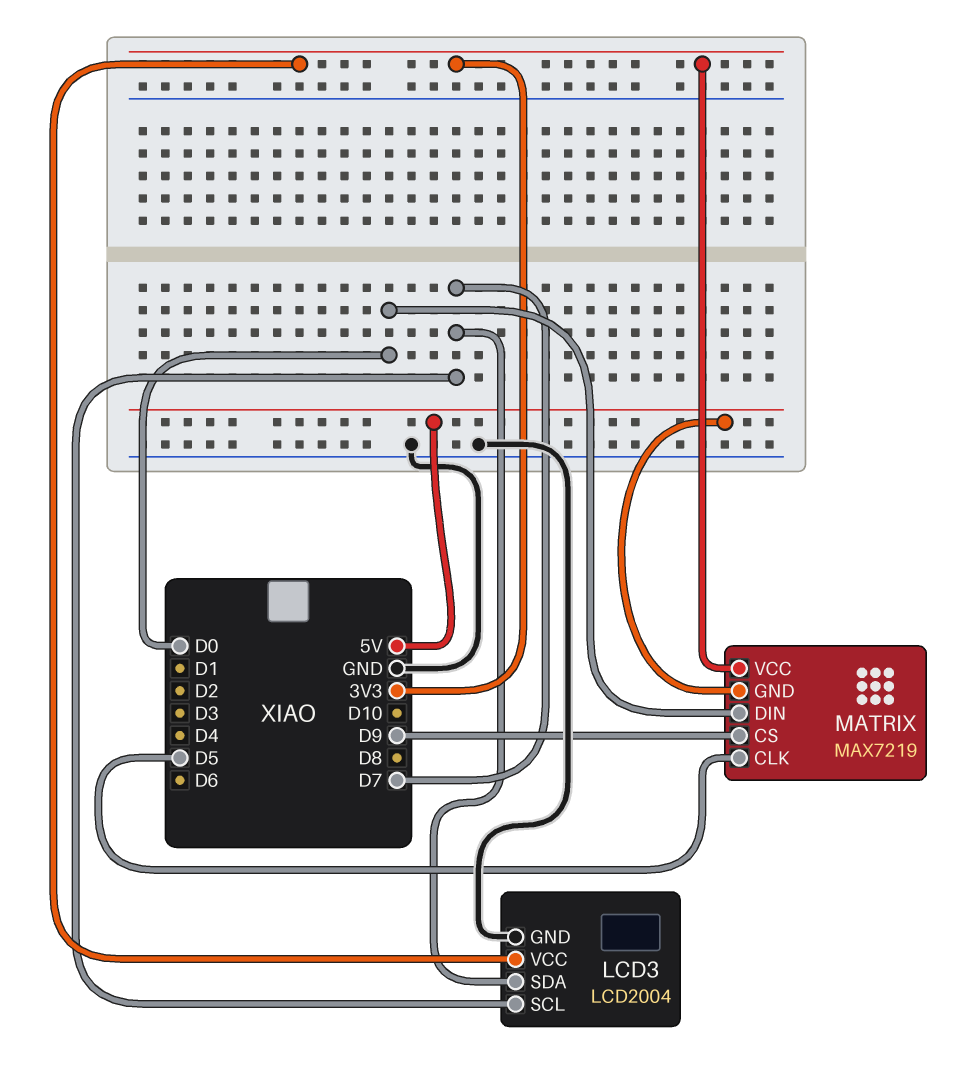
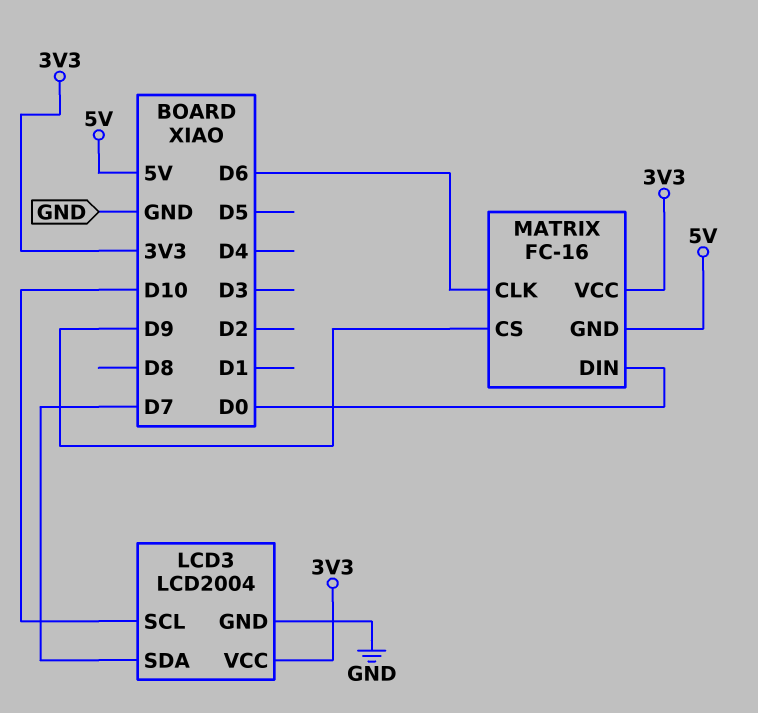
LCD3 pin SCL: D7 -> D10
MATRIX: MAX7219 -> FC-16
MATRIX pin CLK: D5 -> D6

